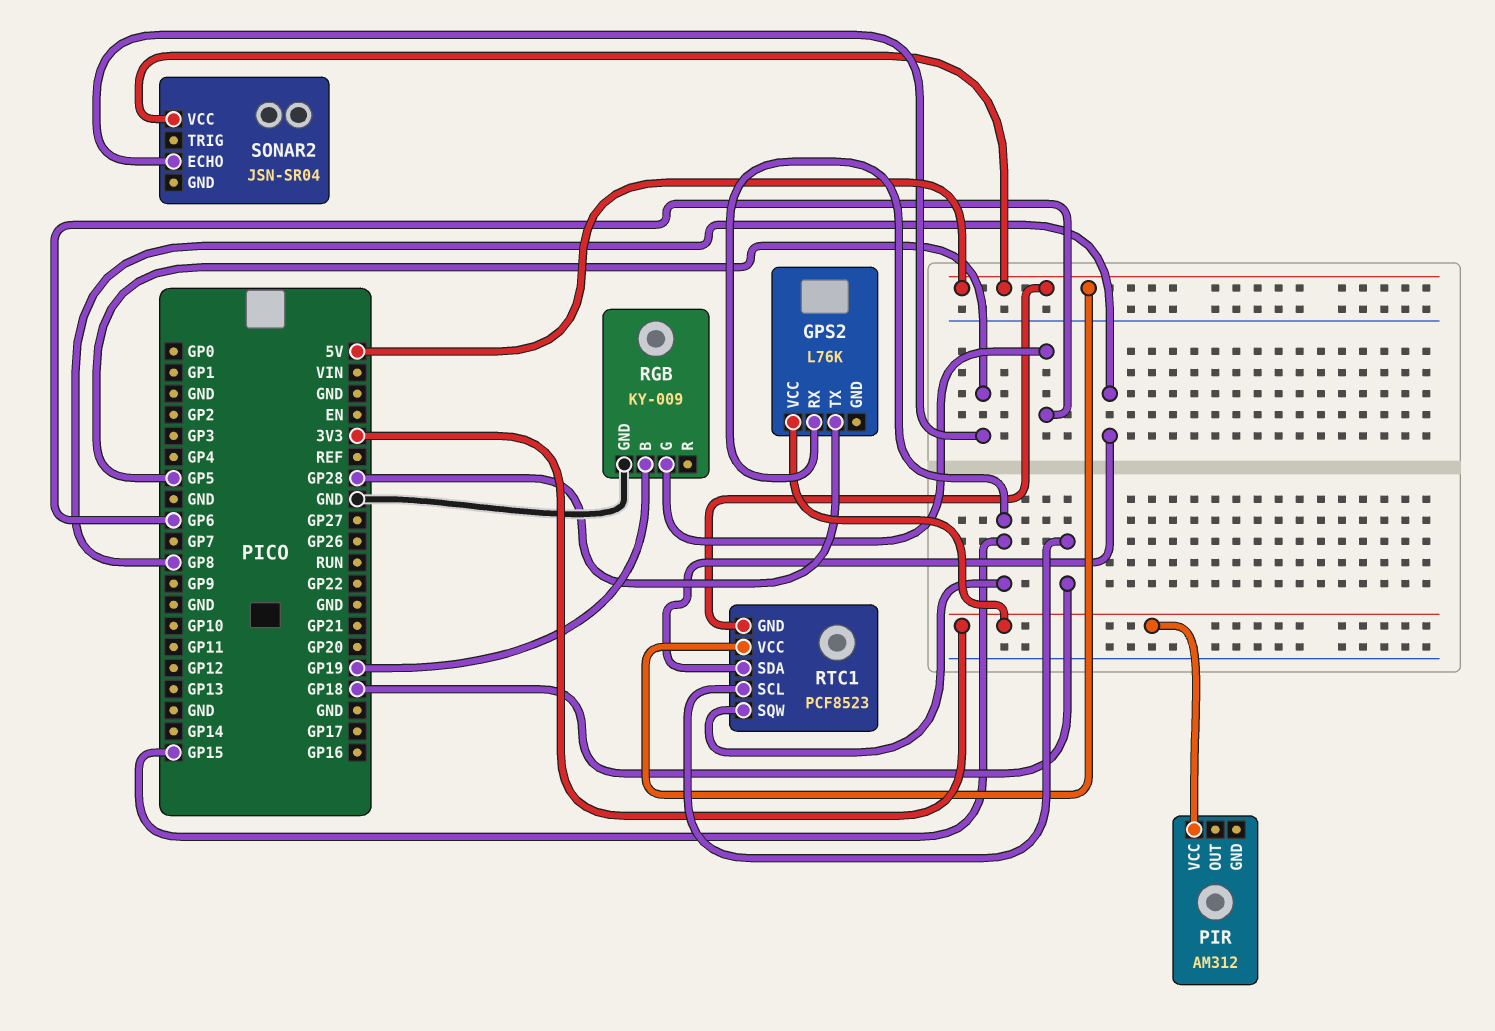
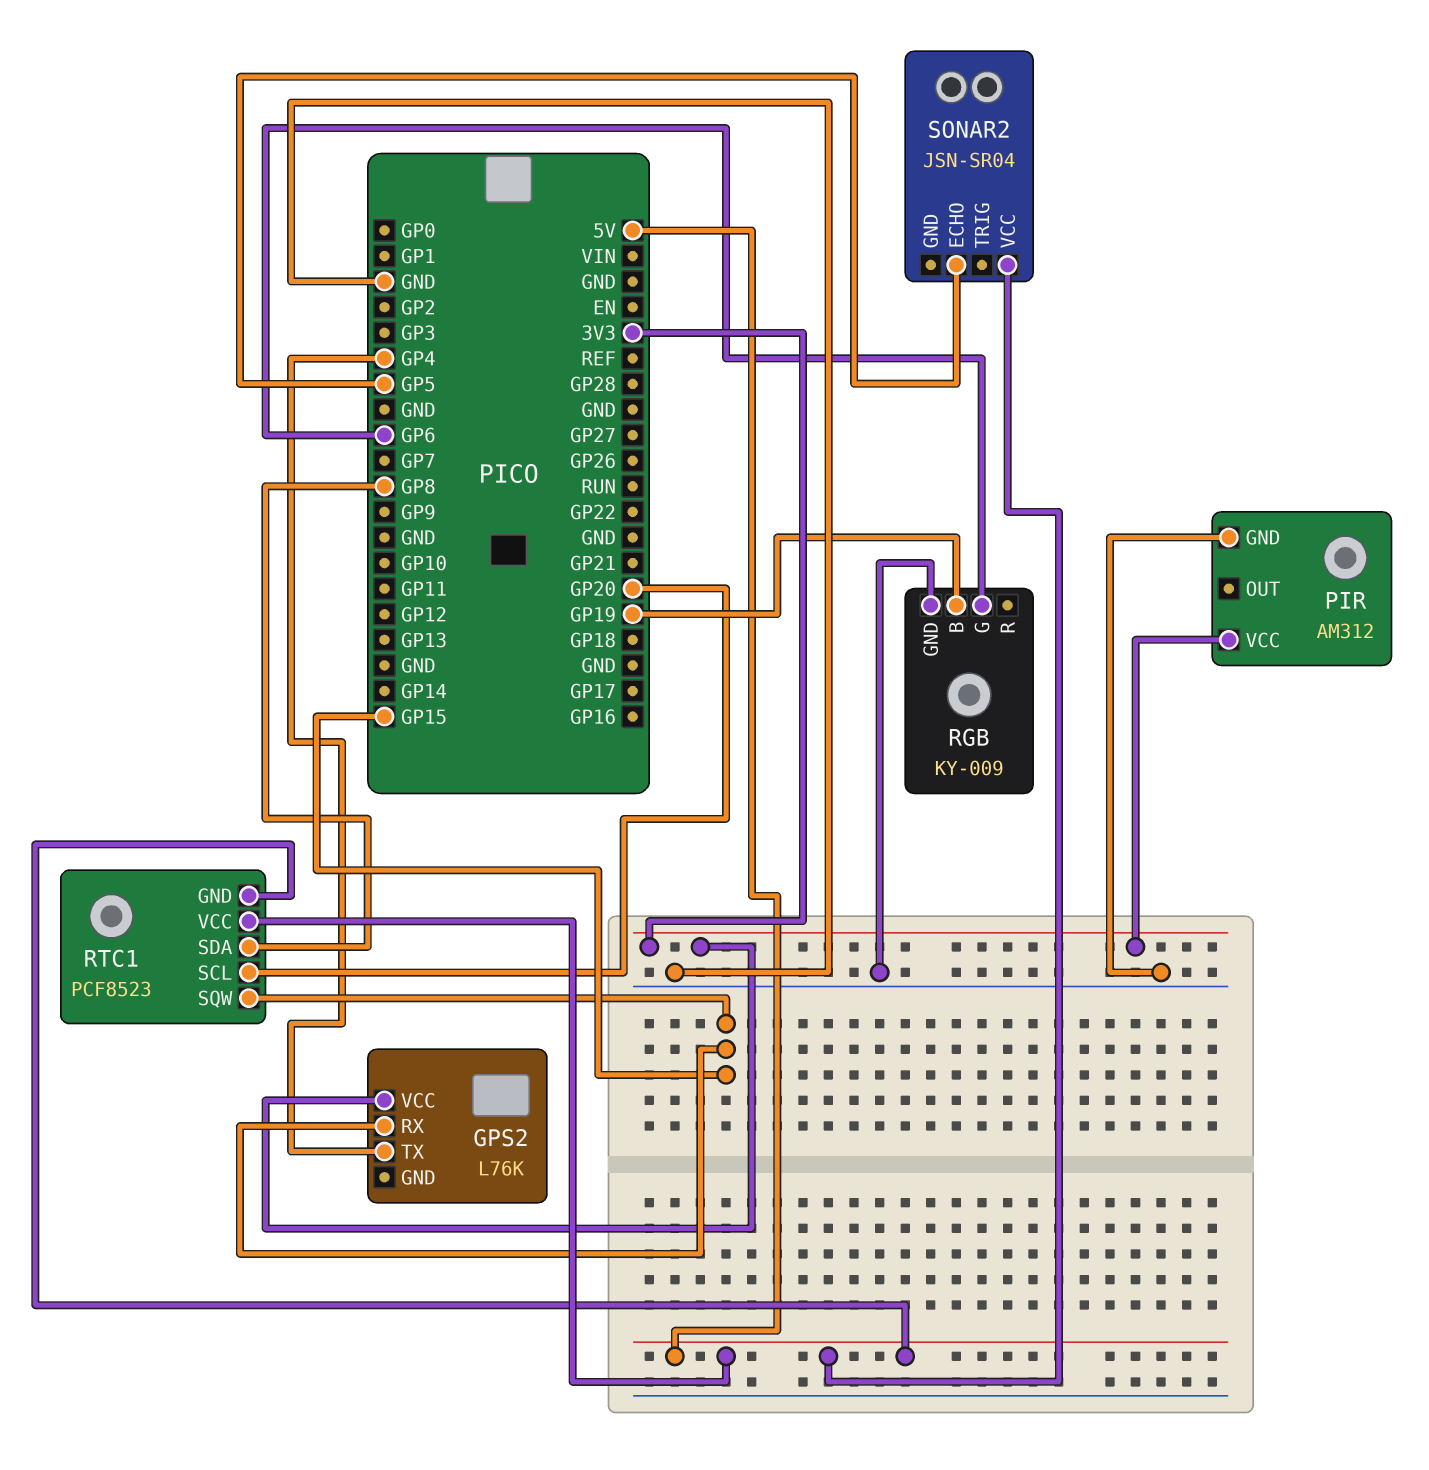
GPS2 pin TX: GP28 -> GP4
PIR pin GND: none -> GND
RTC1 pin SCL: GP18 -> GP20

